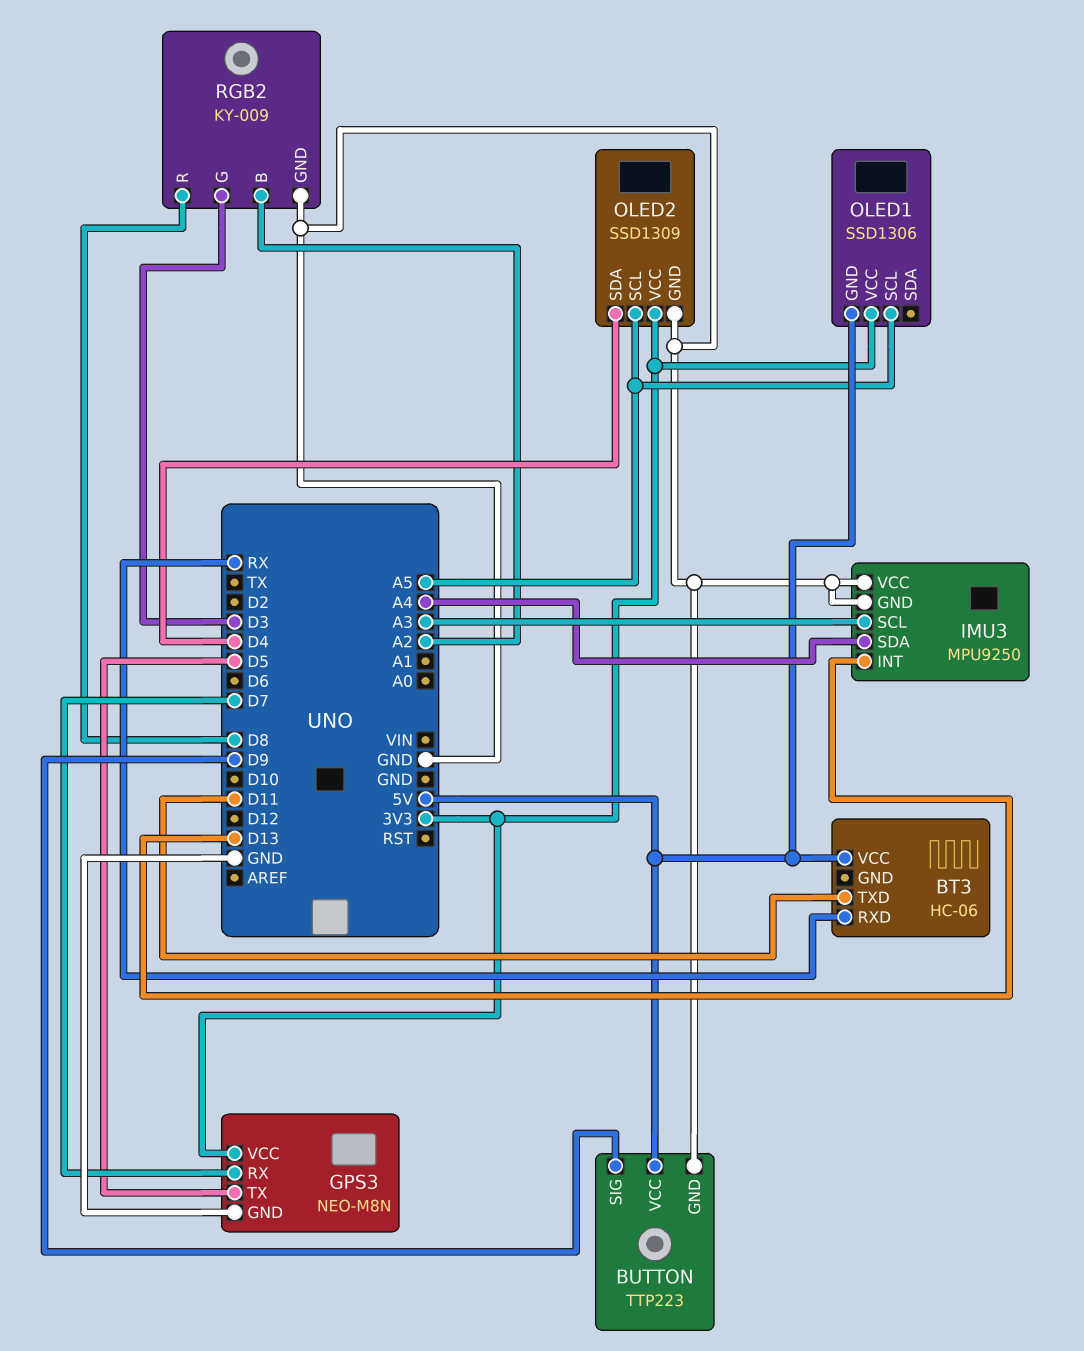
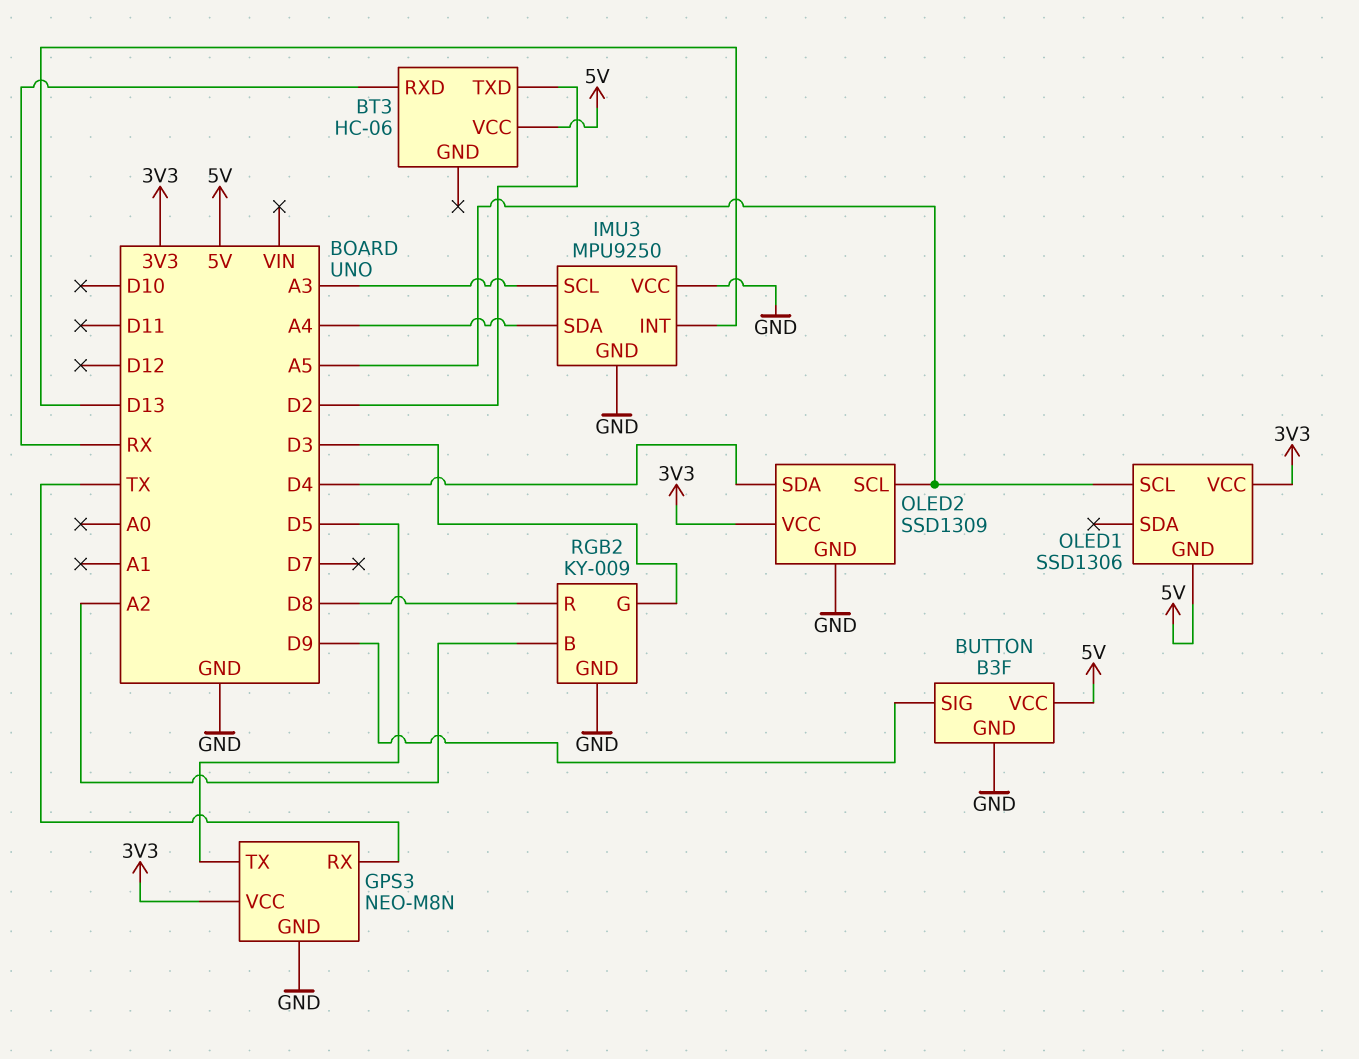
BT3 pin TXD: D11 -> D2
BUTTON: TTP223 -> B3F
GPS3 pin RX: D7 -> TX

